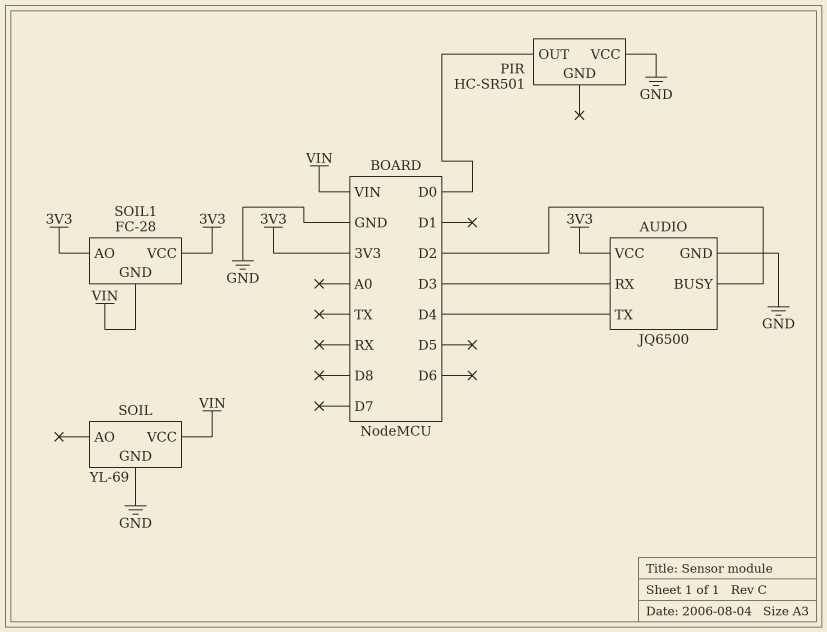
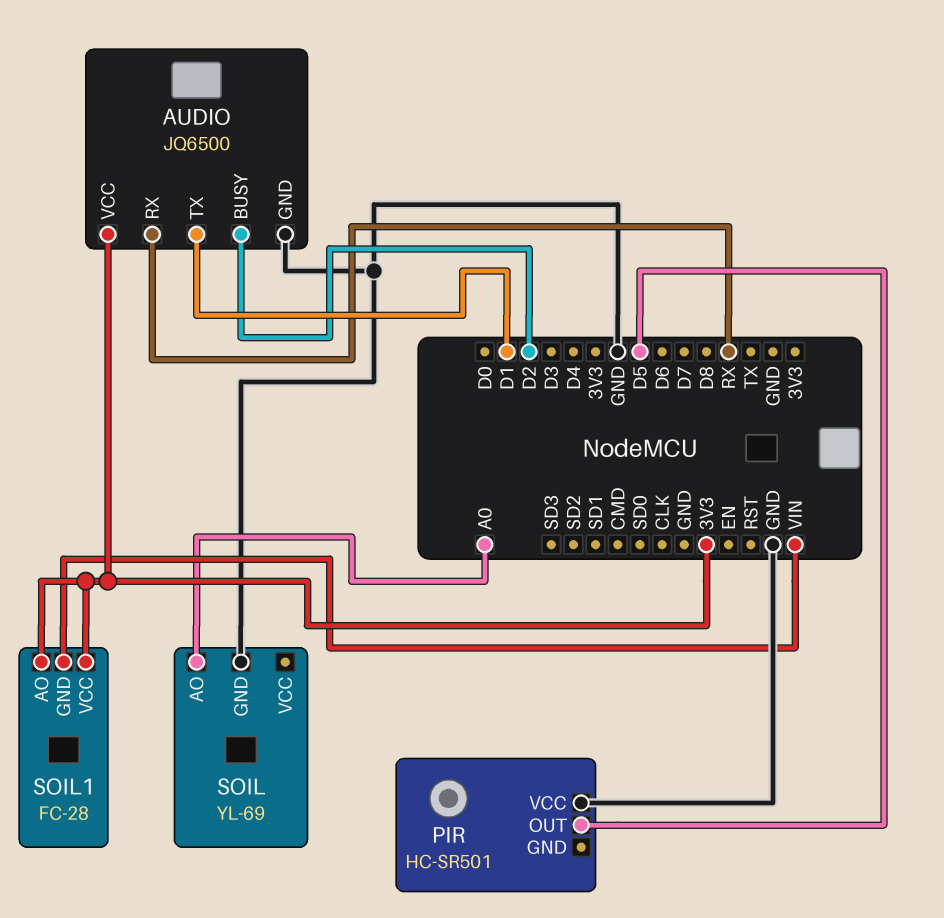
AUDIO pin RX: D3 -> RX
AUDIO pin TX: D4 -> D1
PIR pin OUT: D0 -> D5
SOIL pin AO: none -> A0
SOIL pin VCC: VIN -> none

